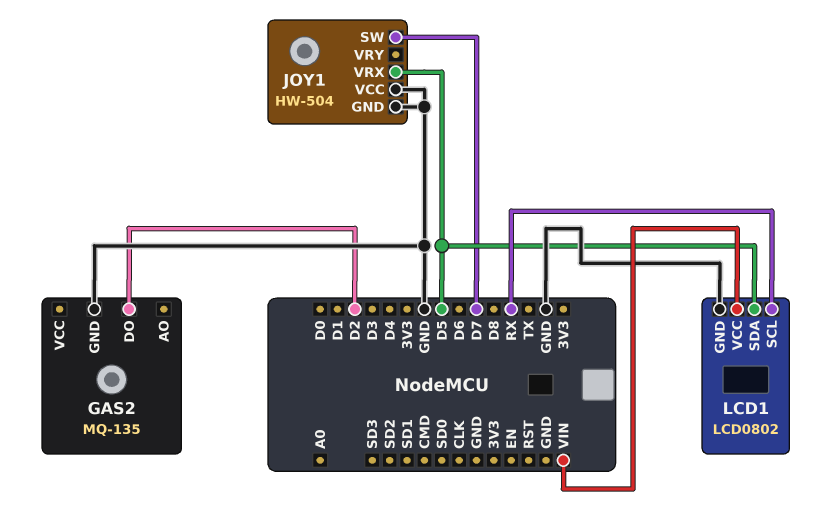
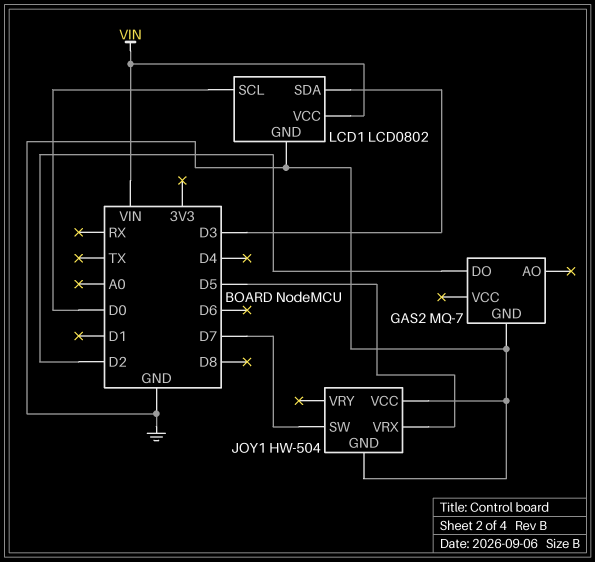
GAS2: MQ-135 -> MQ-7
LCD1 pin SCL: RX -> D0
LCD1 pin SDA: D5 -> D3

